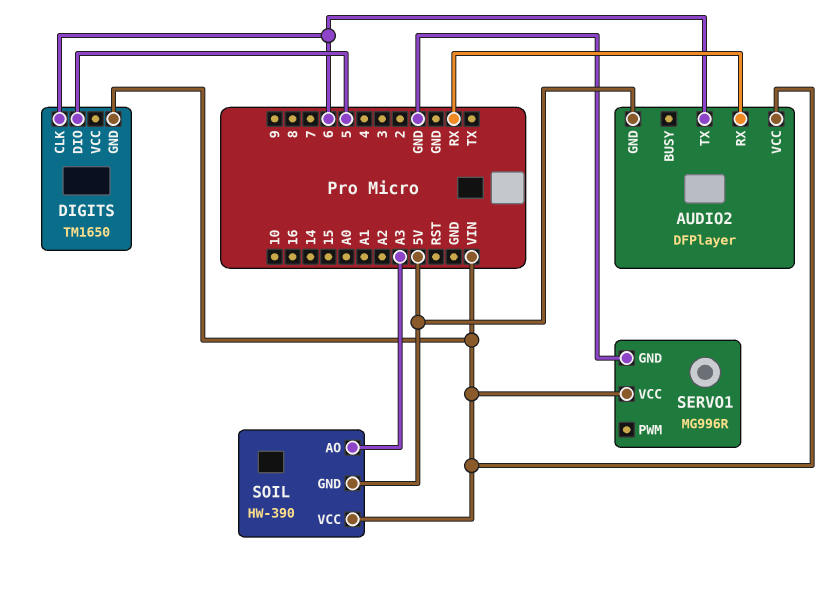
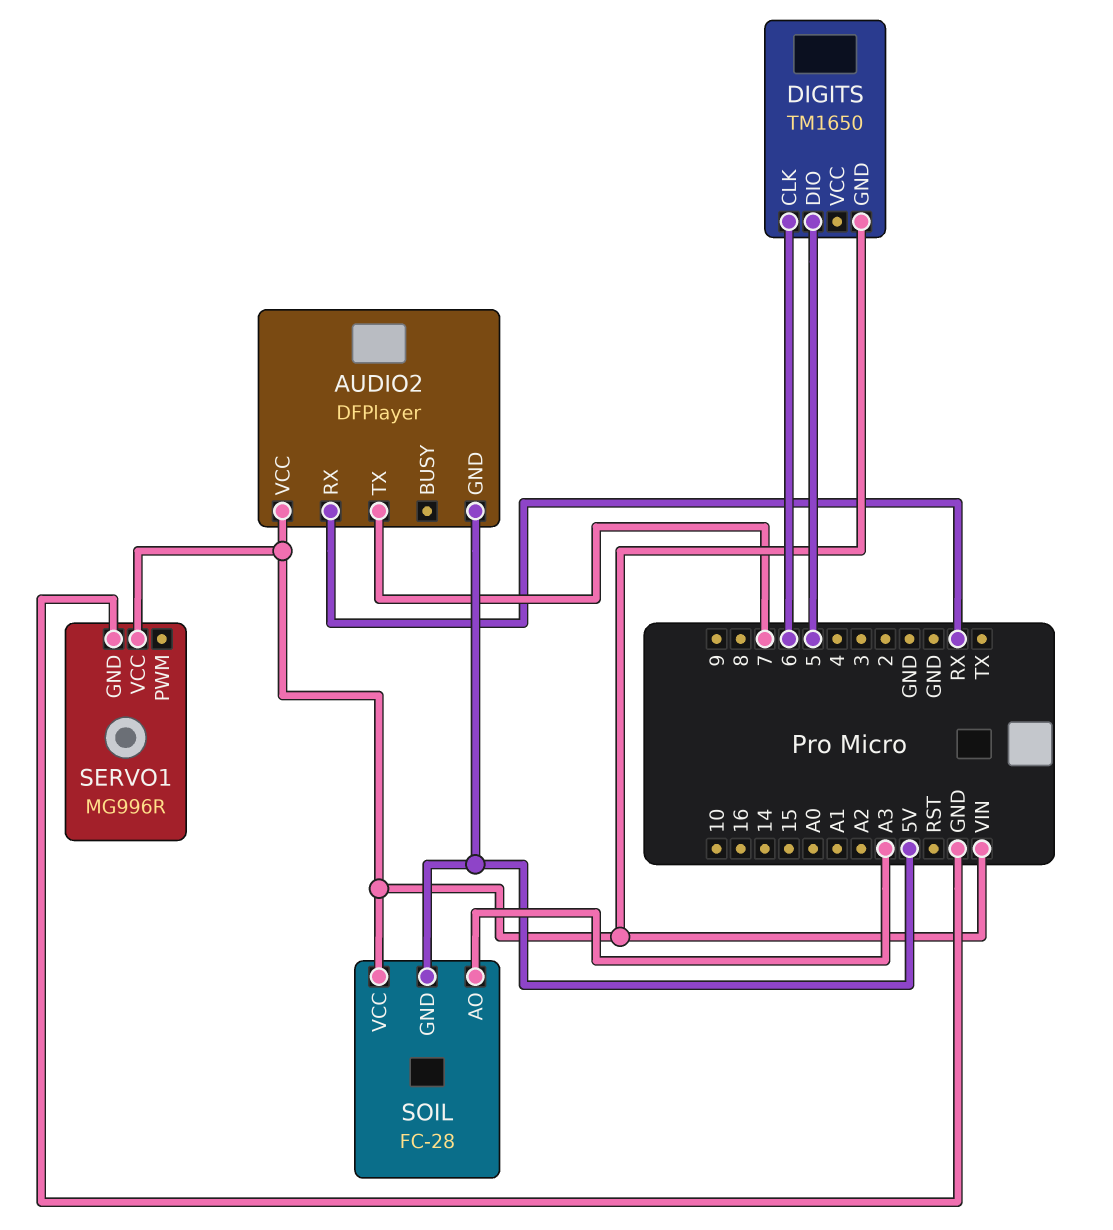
AUDIO2 pin TX: 6 -> 7
SOIL: HW-390 -> FC-28

